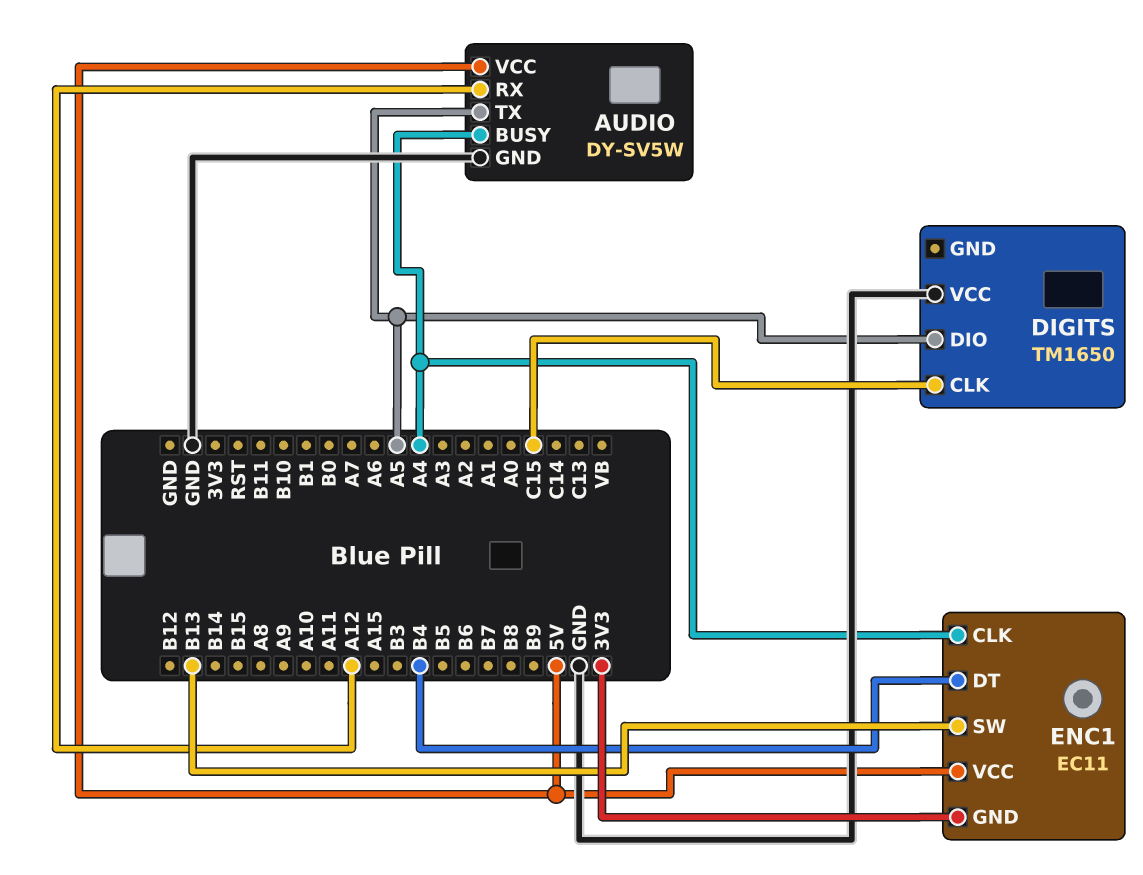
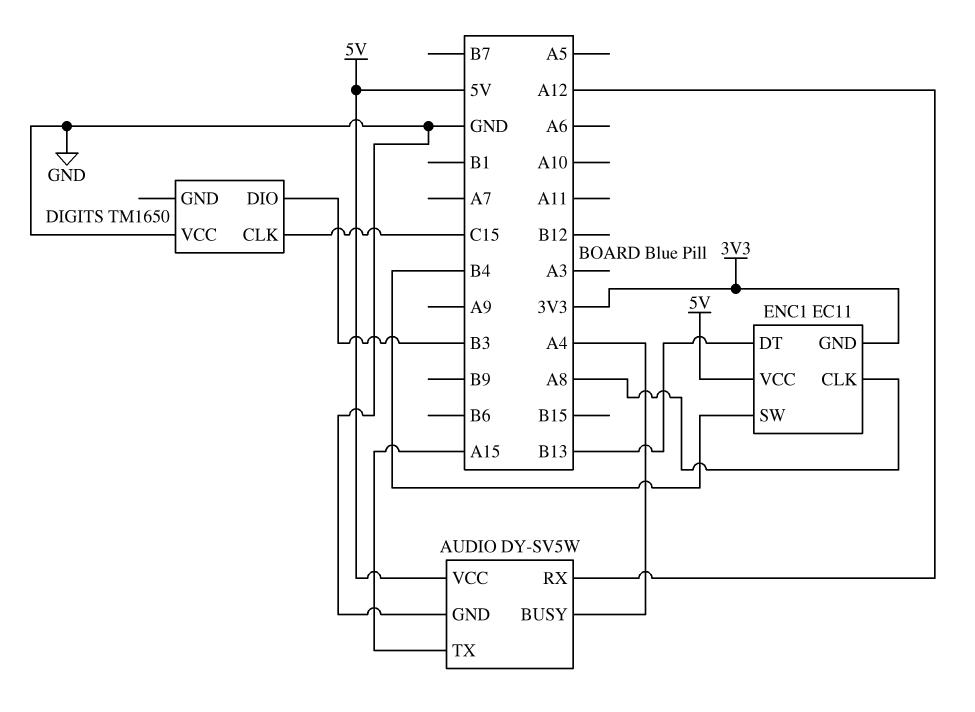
AUDIO pin TX: A5 -> A15
DIGITS pin DIO: A5 -> B3
ENC1 pin CLK: A4 -> A8
ENC1 pin DT: B4 -> B13
ENC1 pin SW: B13 -> B4

